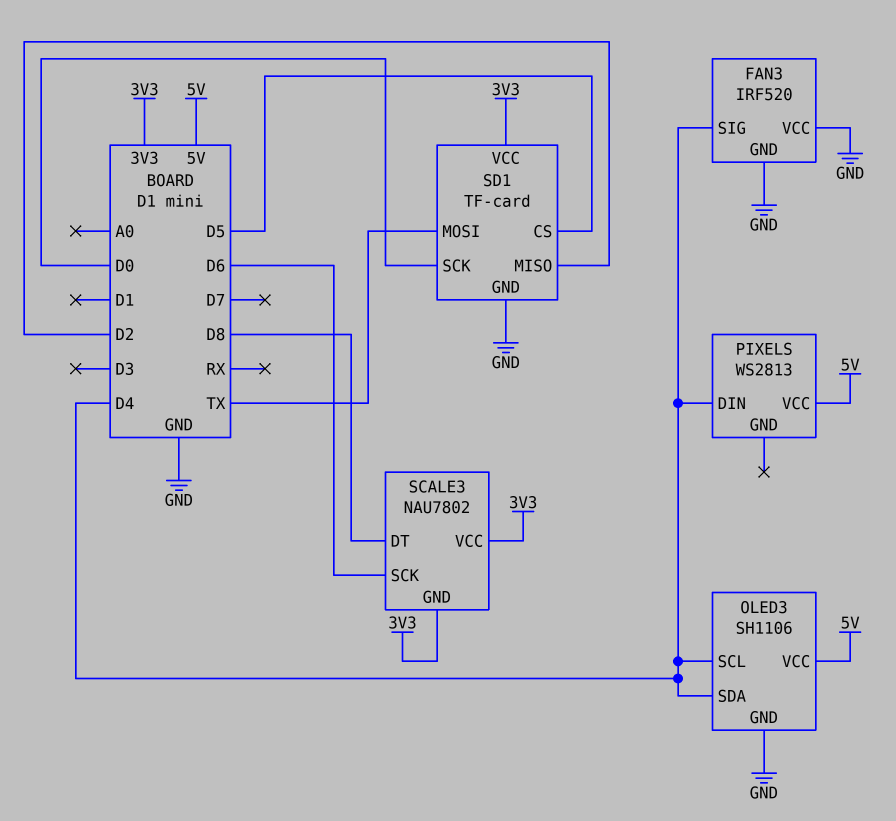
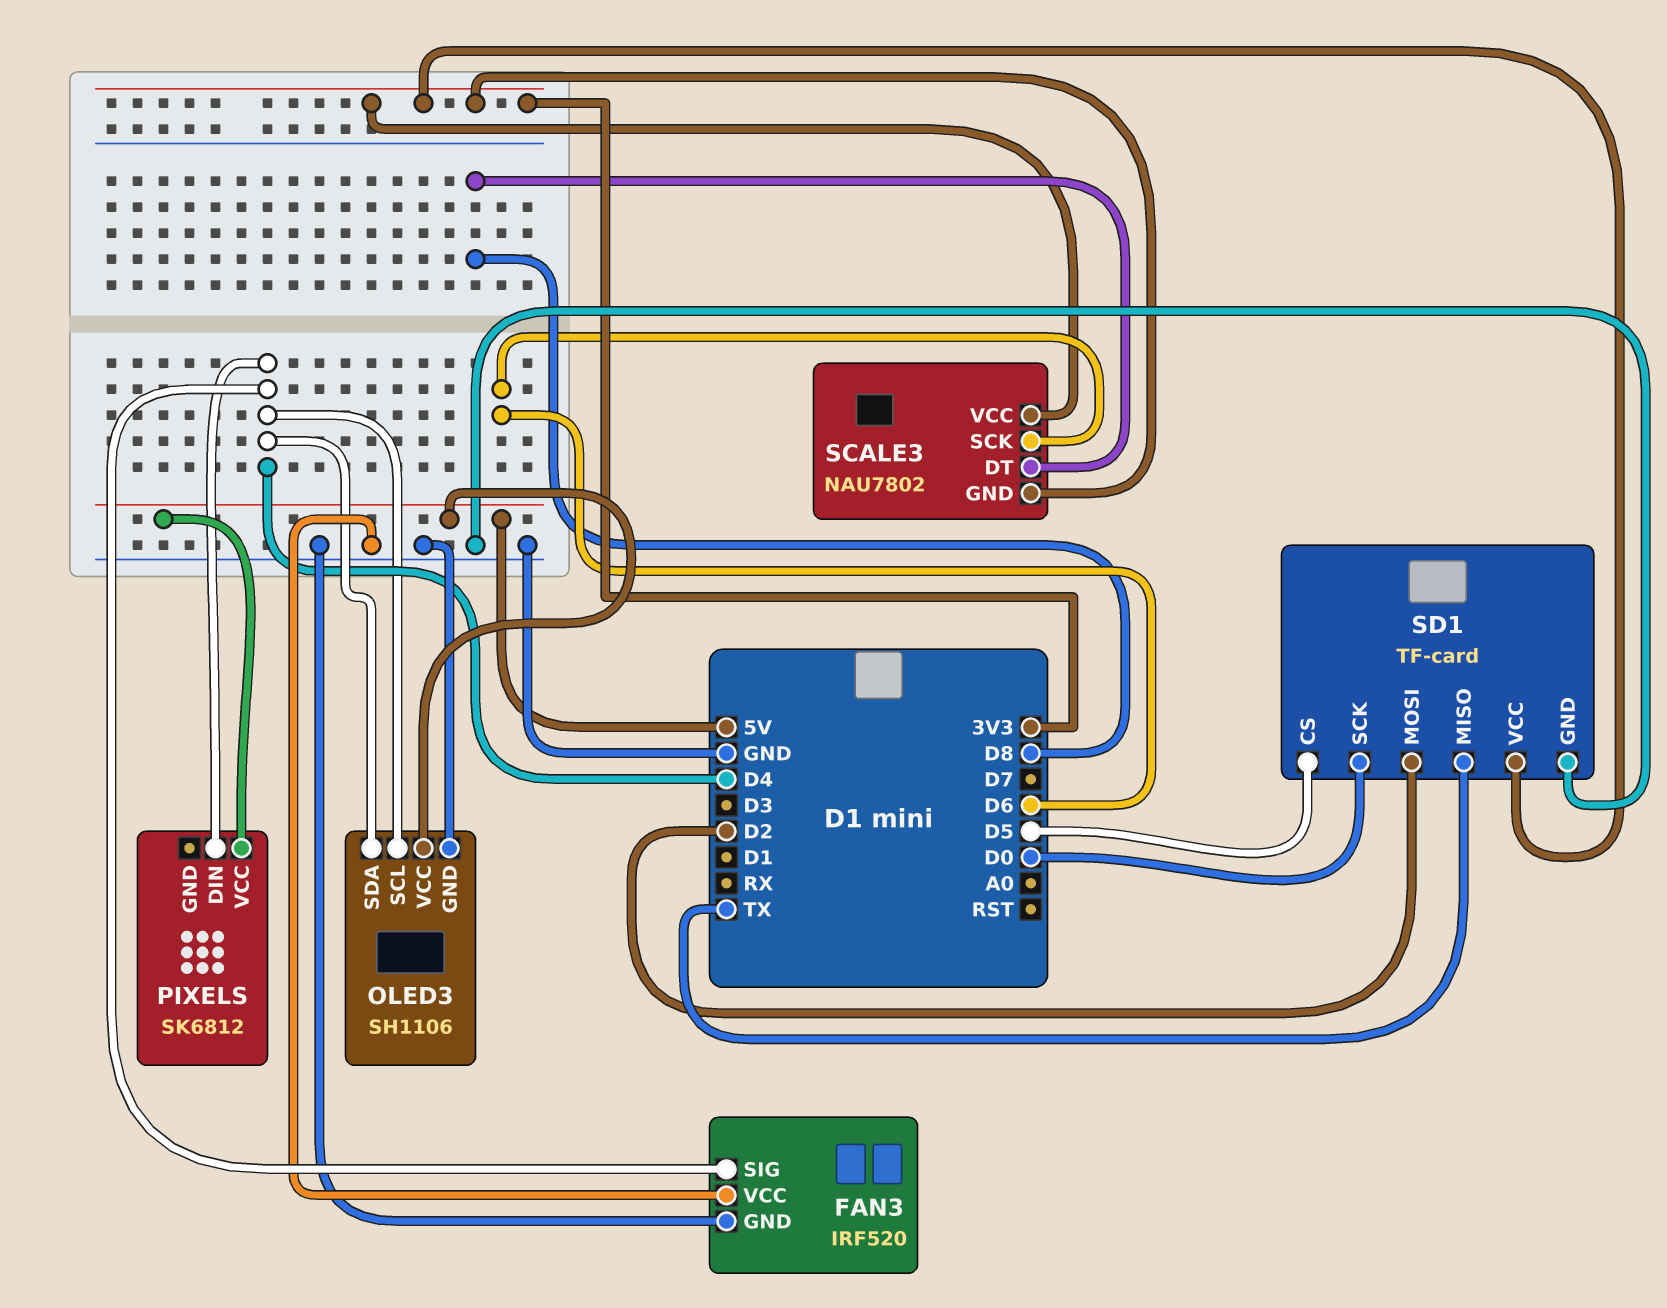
PIXELS: WS2813 -> SK6812
SD1 pin MISO: D2 -> TX
SD1 pin MOSI: TX -> D2

